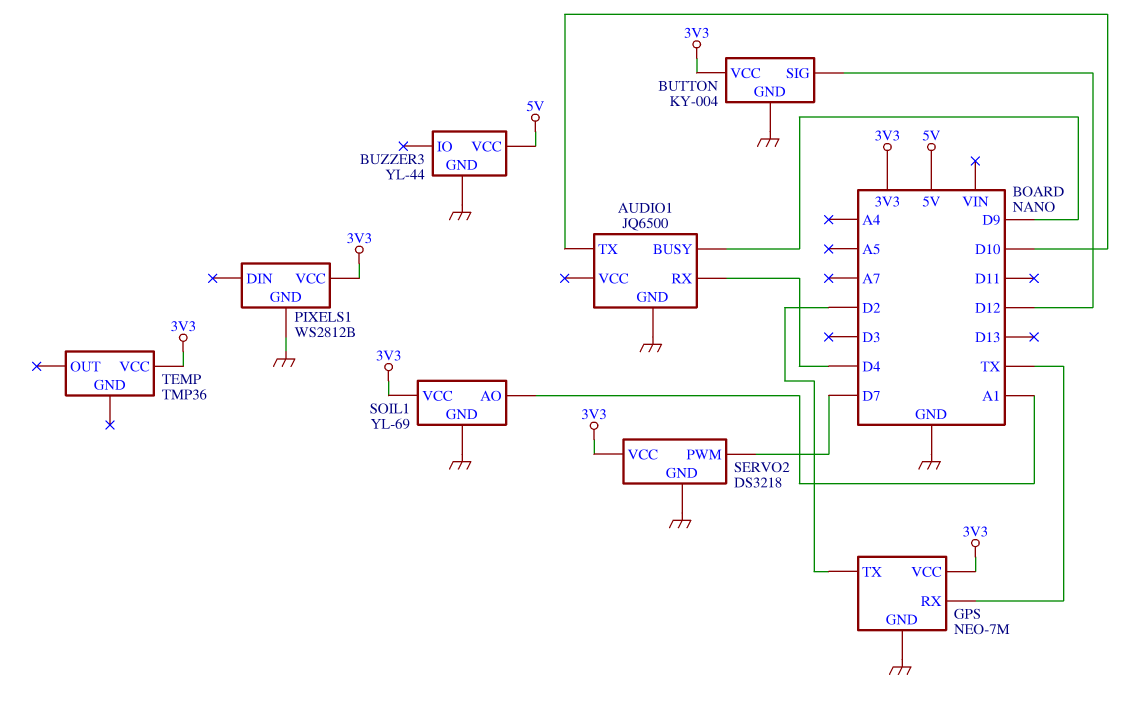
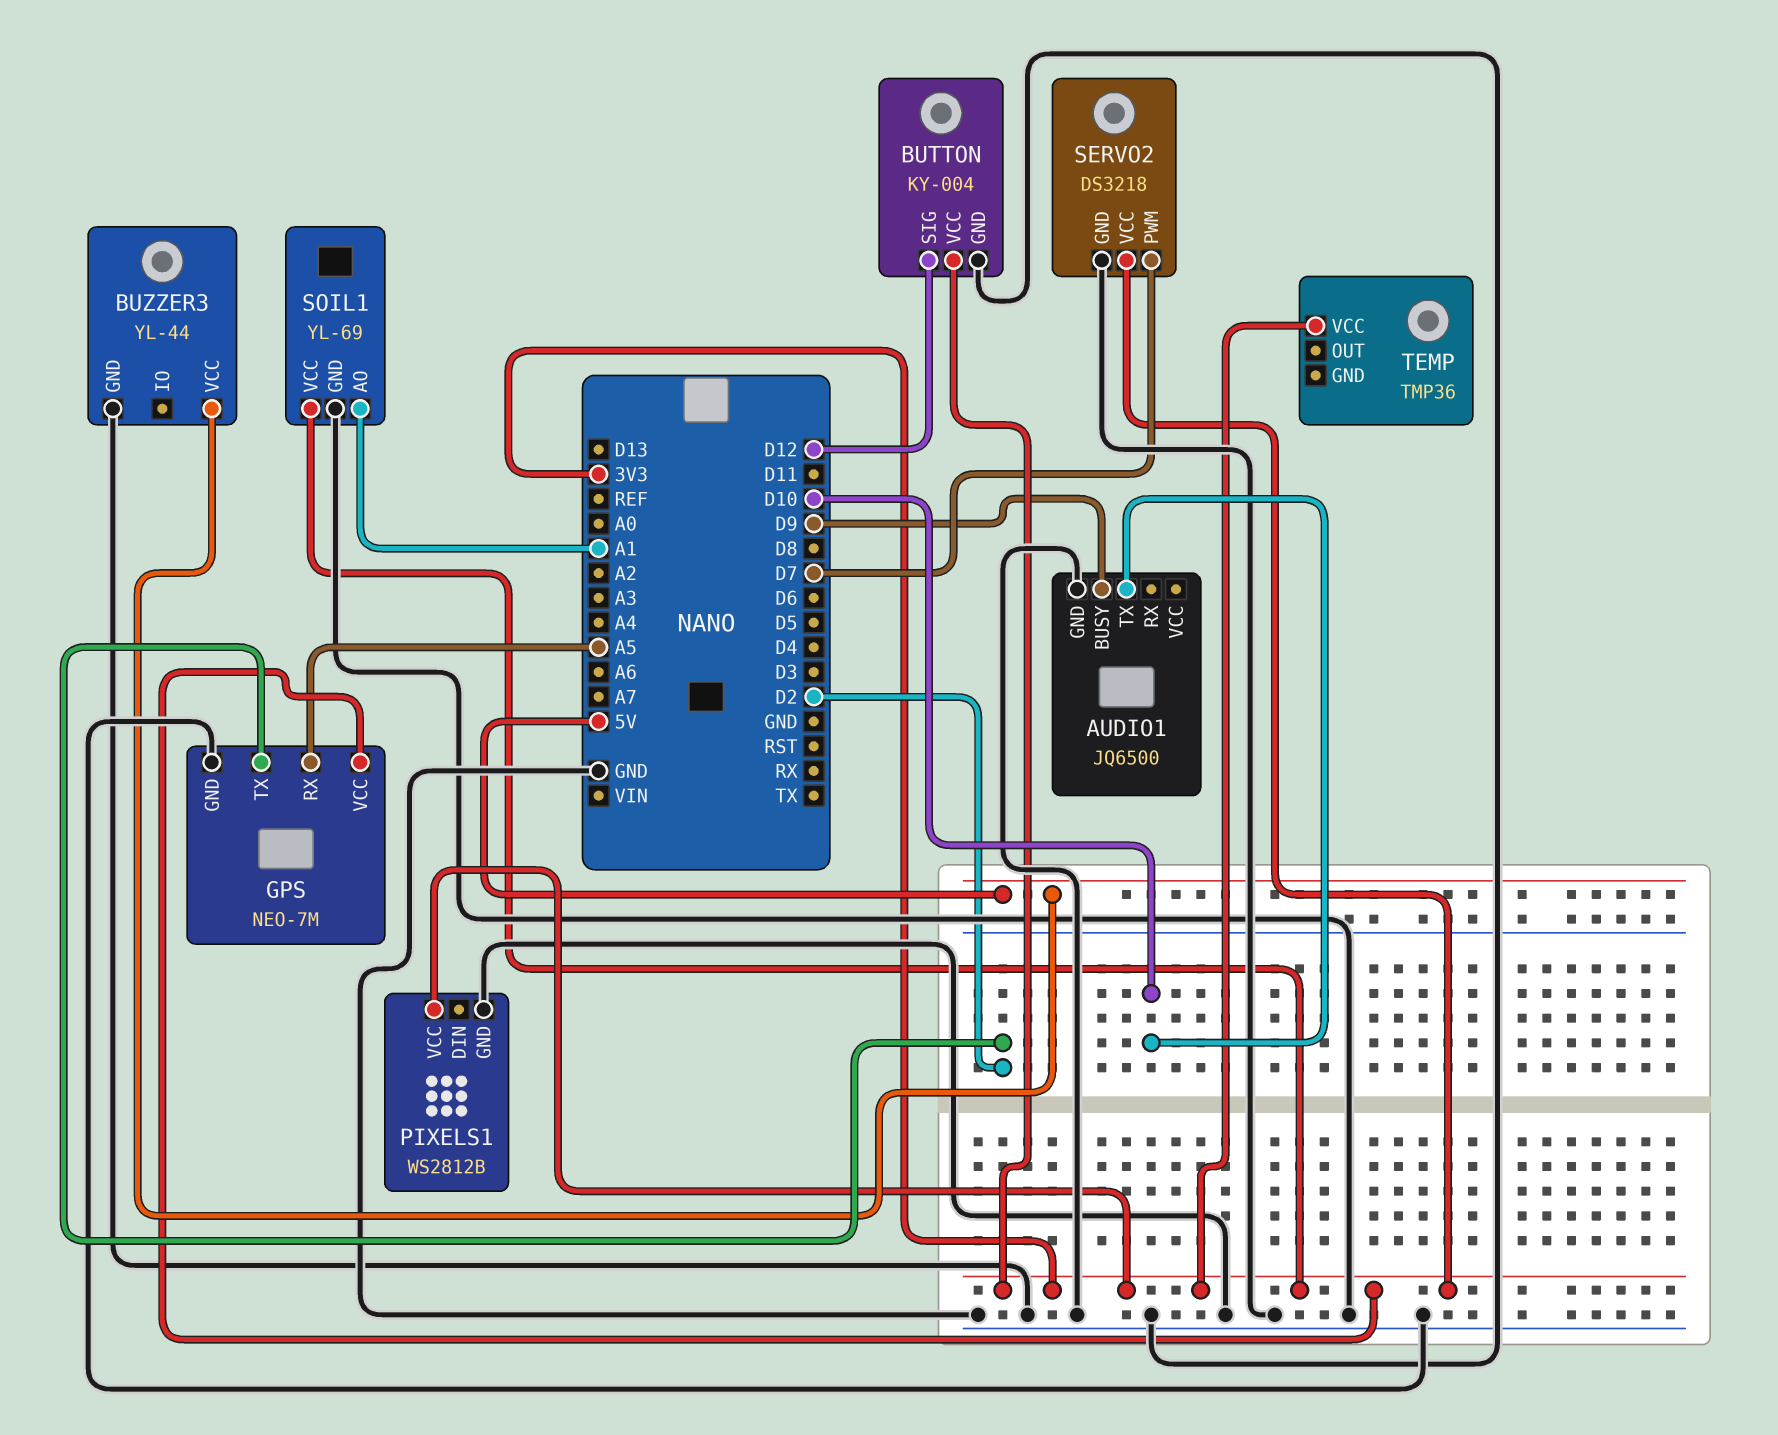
AUDIO1 pin RX: D4 -> none
GPS pin RX: TX -> A5

